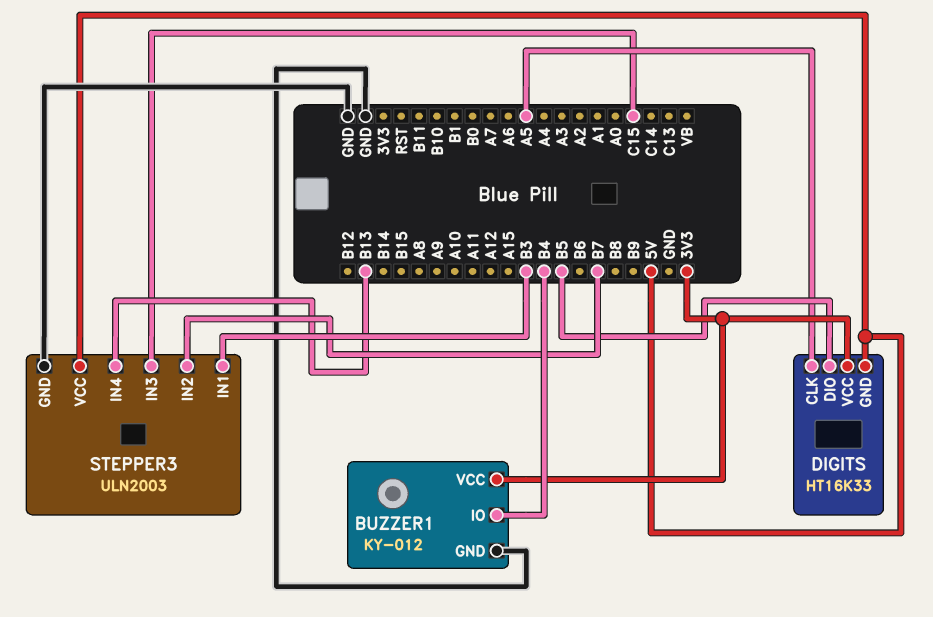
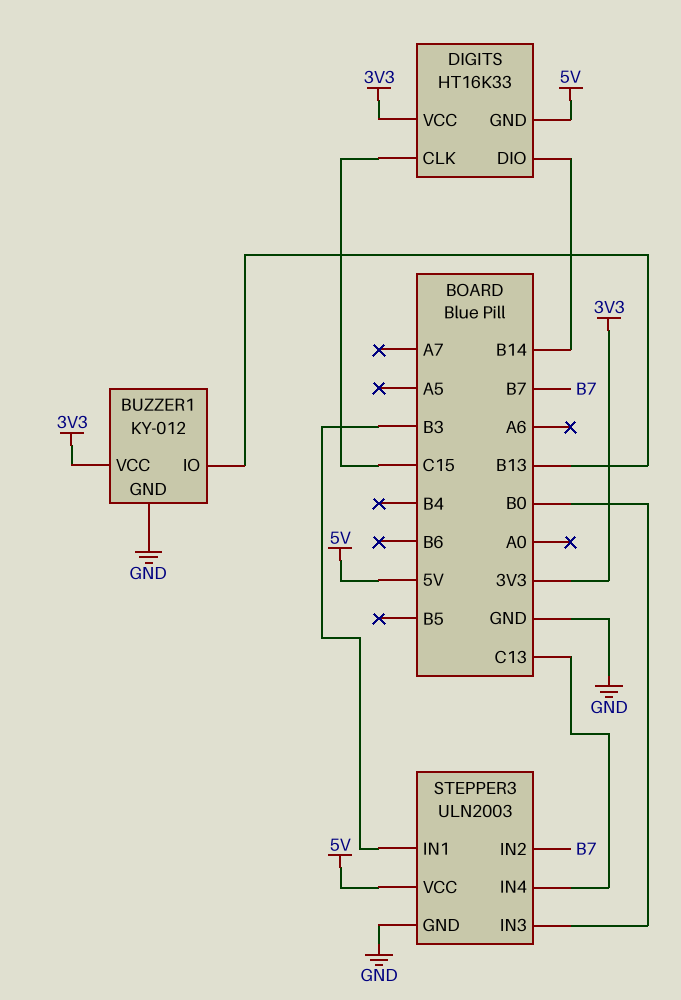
BUZZER1 pin IO: B4 -> B13
DIGITS pin CLK: A5 -> C15
DIGITS pin DIO: B5 -> B14
STEPPER3 pin IN3: C15 -> B0
STEPPER3 pin IN4: B13 -> C13

